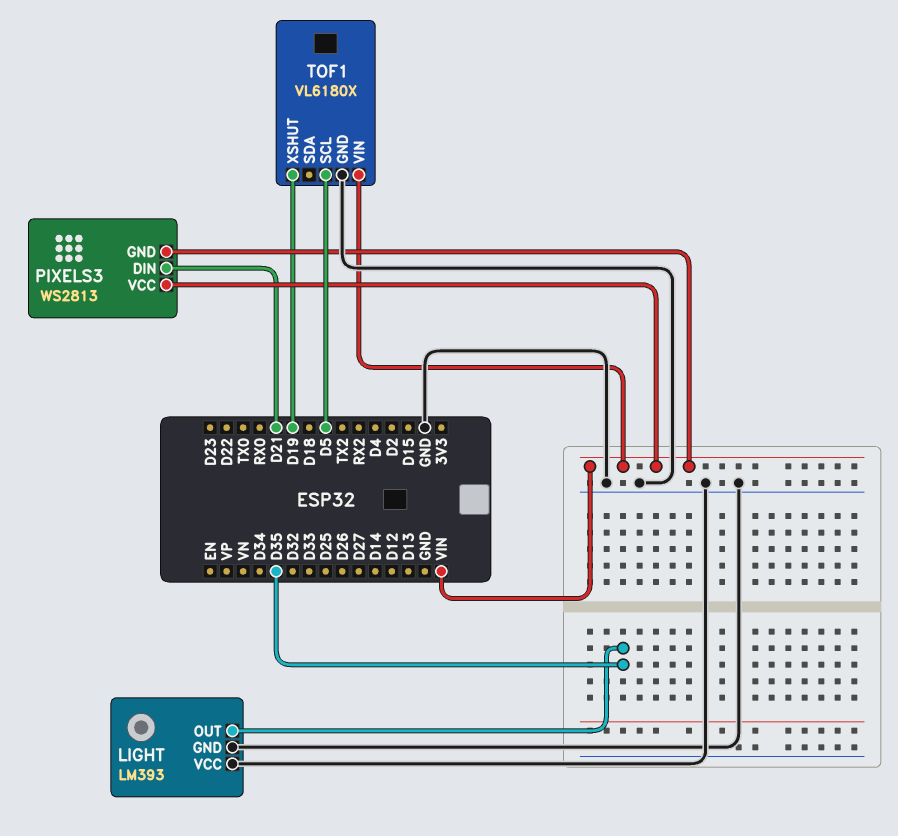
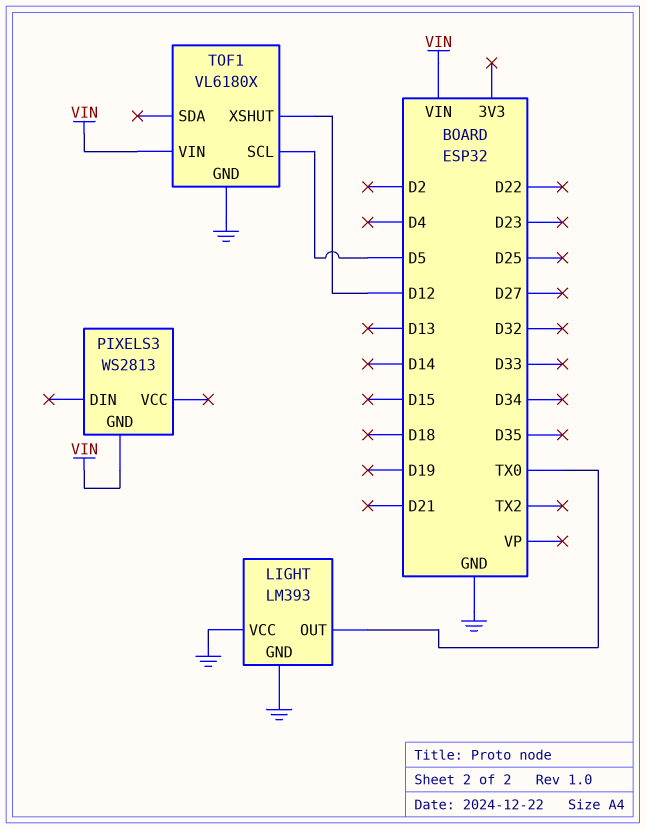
LIGHT pin OUT: D35 -> TX0
PIXELS3 pin DIN: D21 -> none
PIXELS3 pin VCC: VIN -> none
TOF1 pin XSHUT: D19 -> D12

